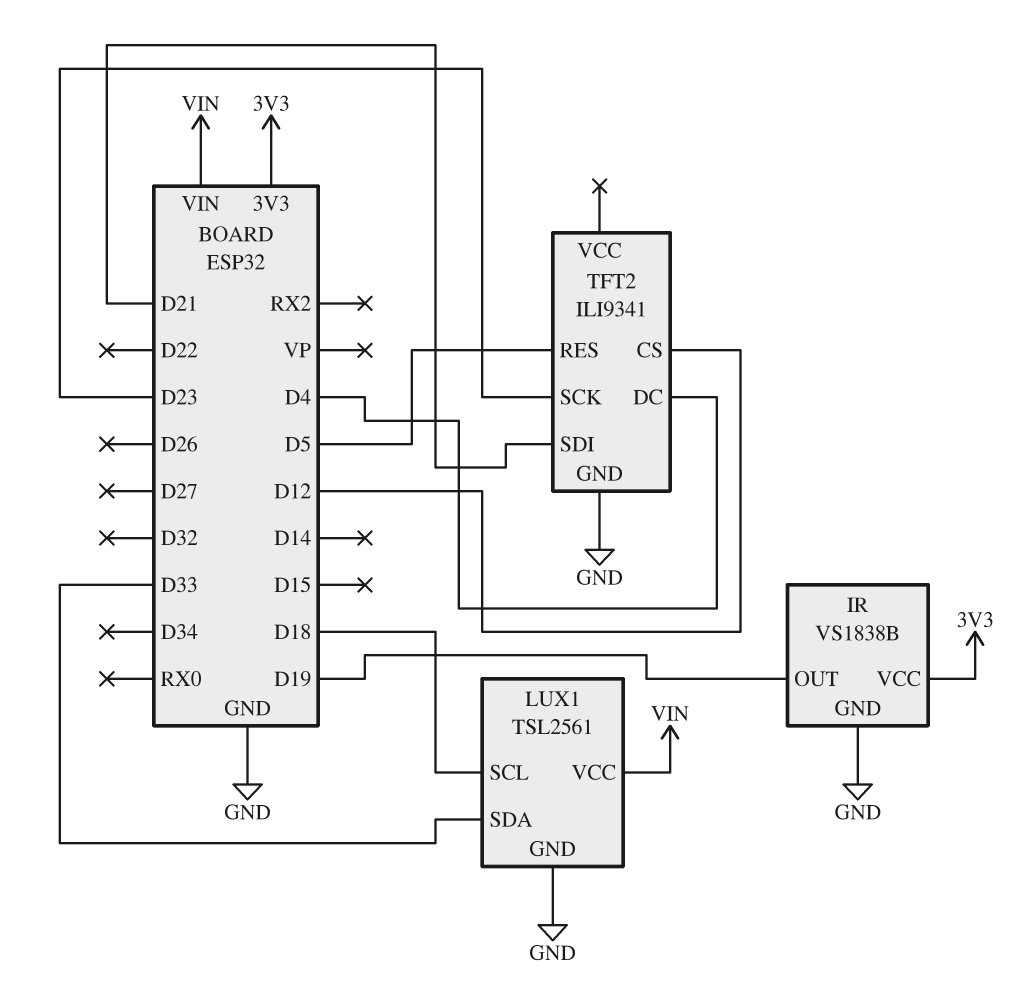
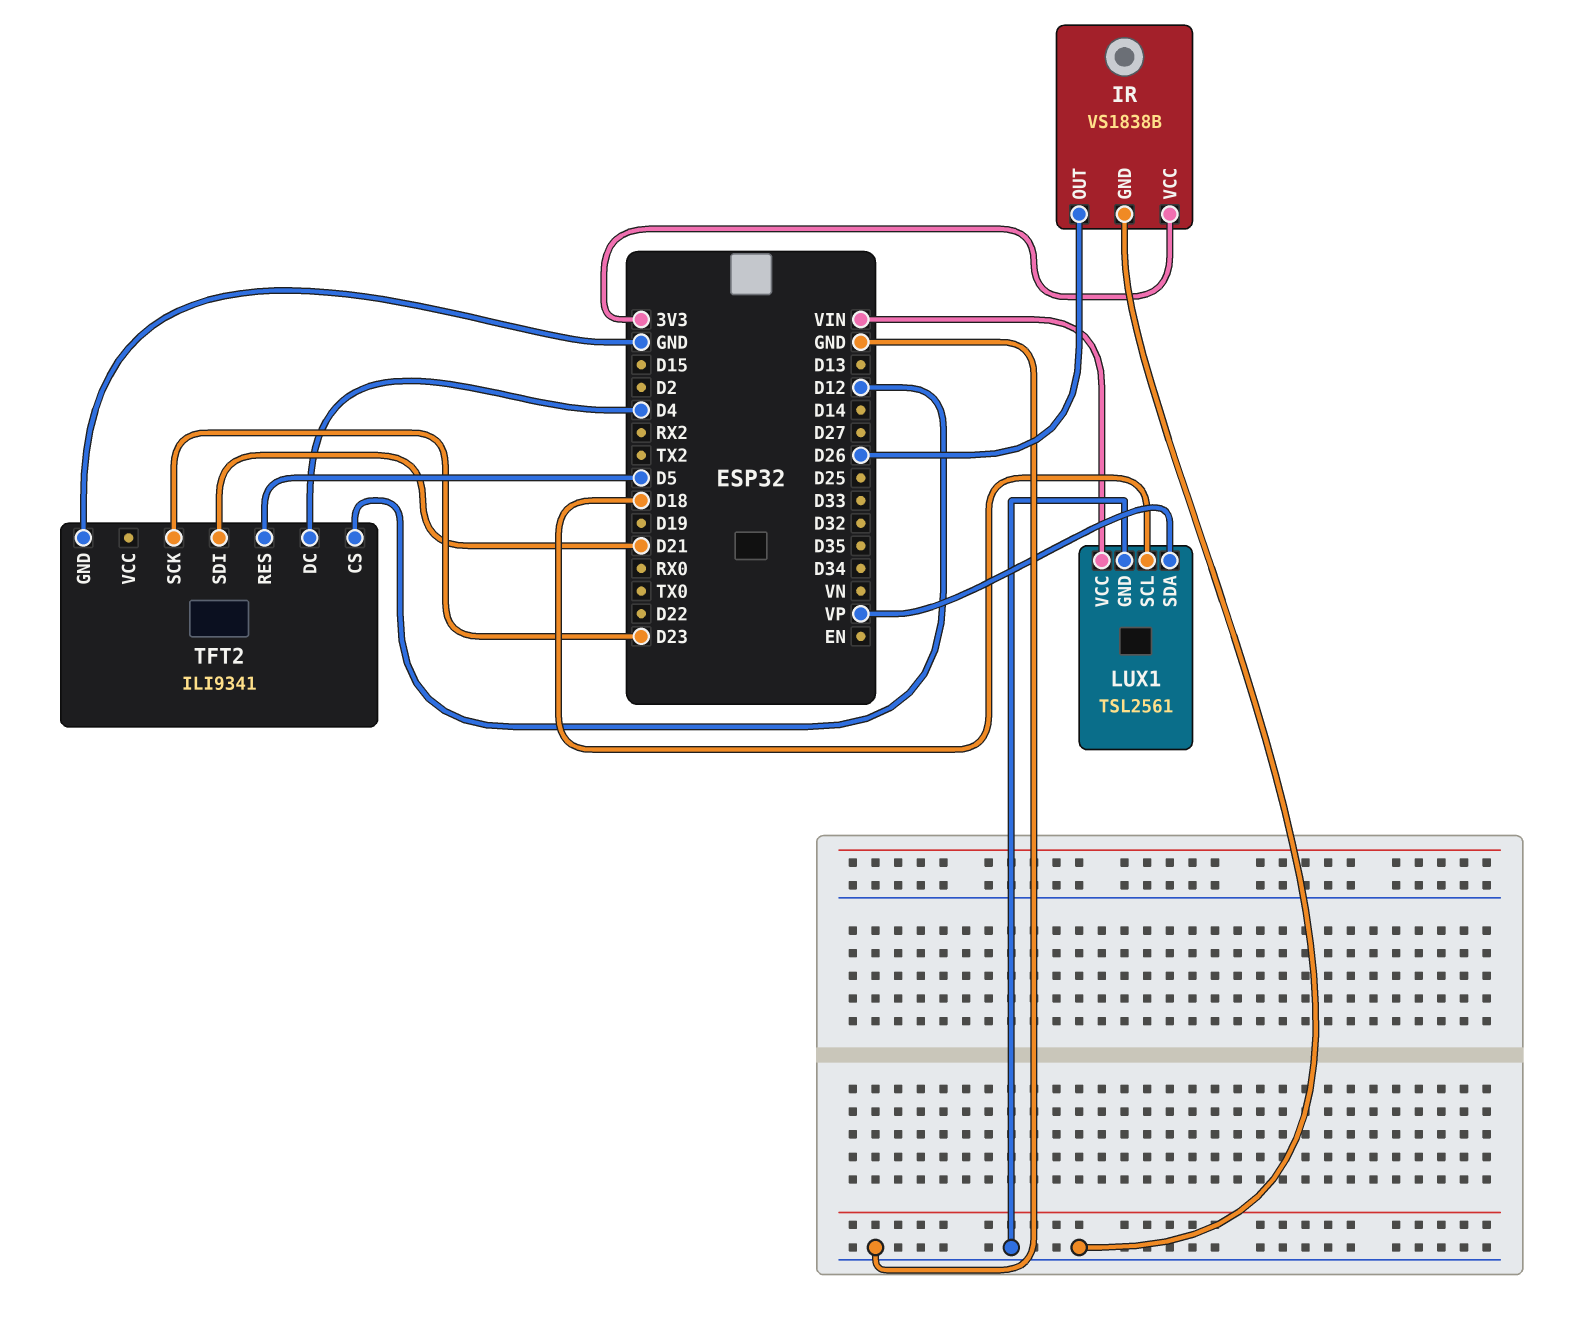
IR pin OUT: D19 -> D26
LUX1 pin SDA: D33 -> VP

